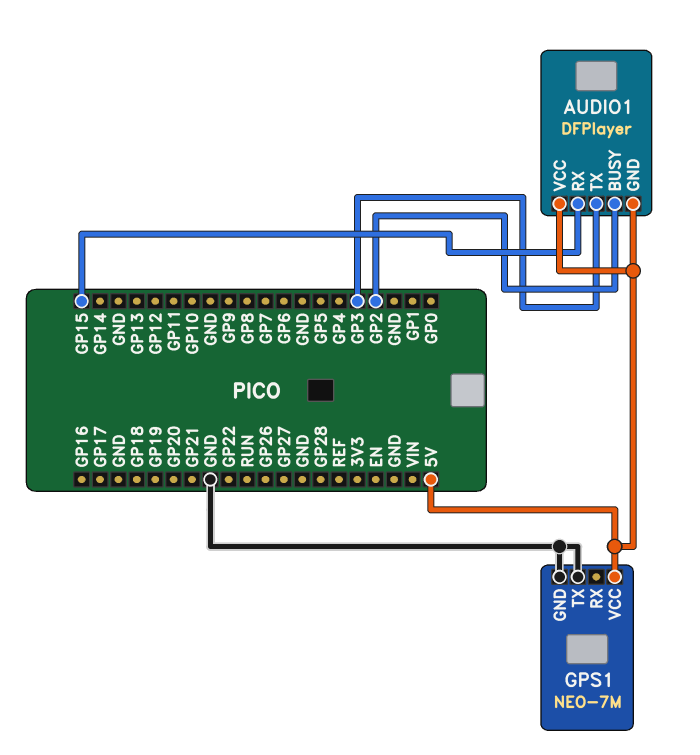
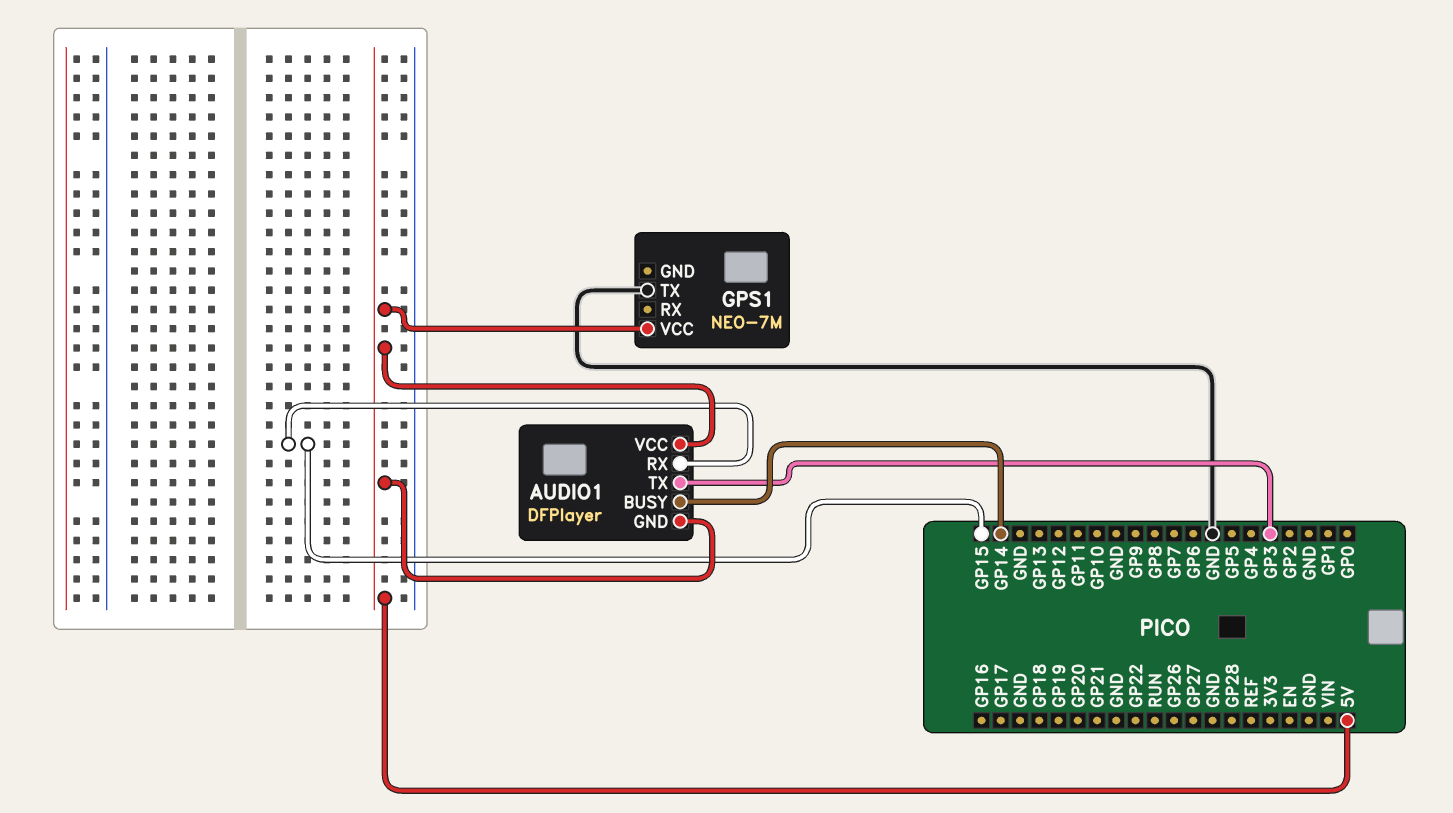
AUDIO1 pin BUSY: GP2 -> GP14
GPS1 pin GND: GND -> none

